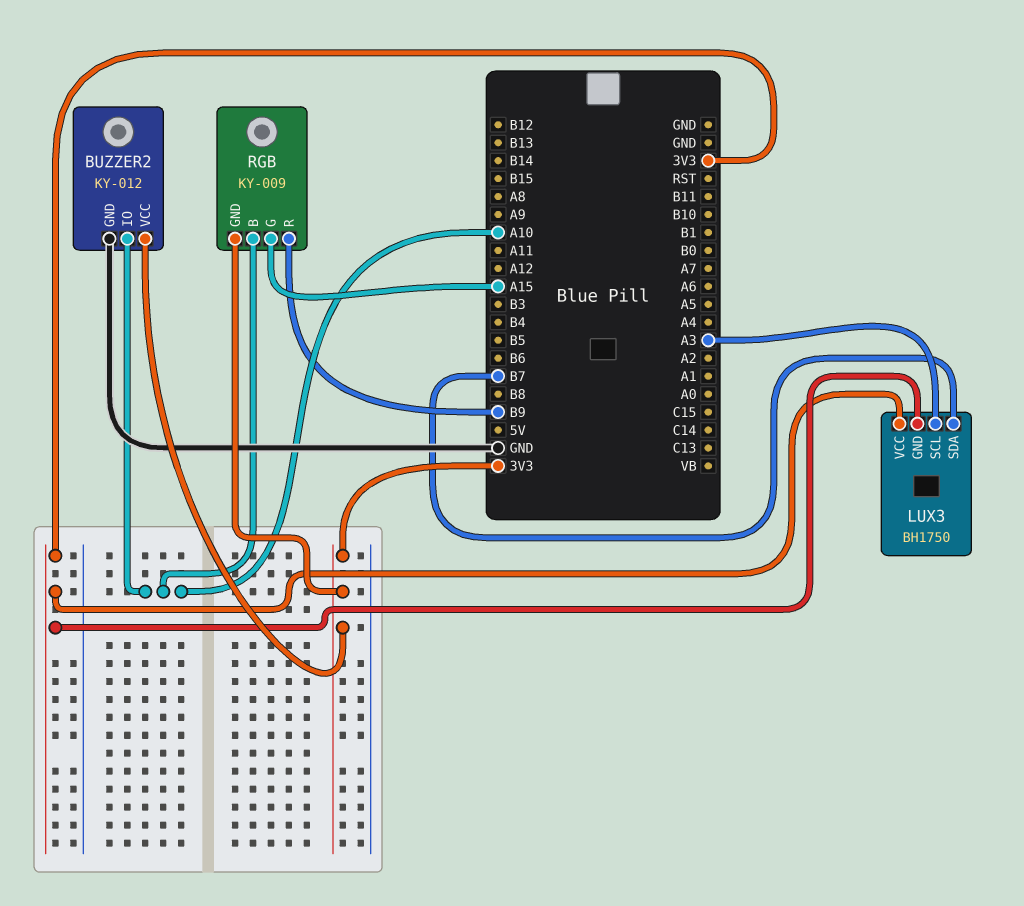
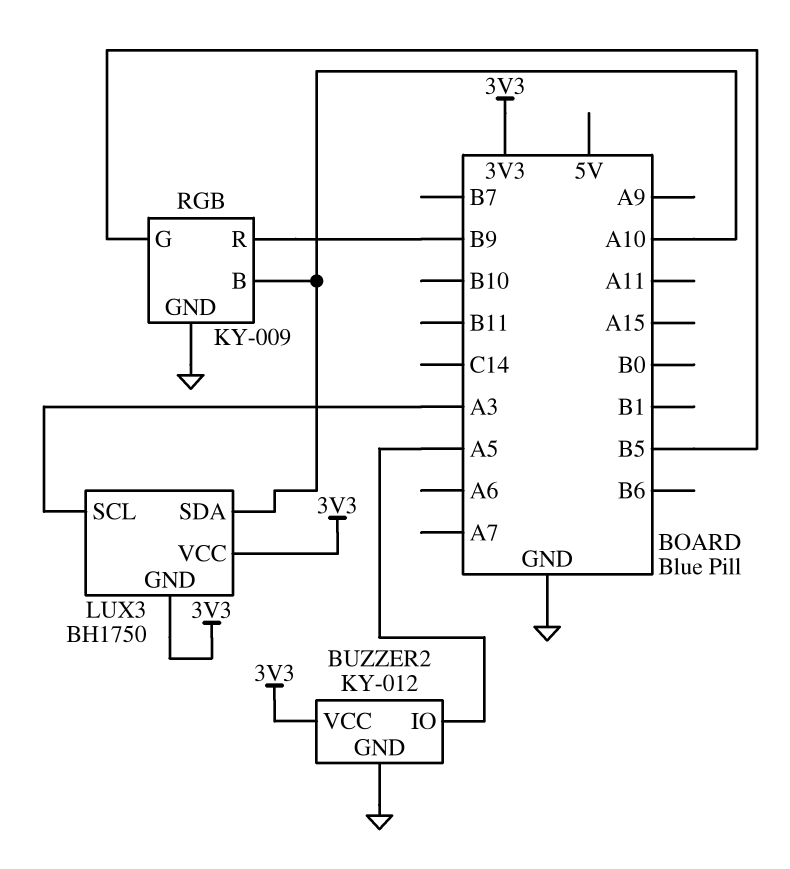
BUZZER2 pin IO: A10 -> A5
LUX3 pin SDA: B7 -> A10
RGB pin G: A15 -> B5
RGB pin GND: 3V3 -> GND

